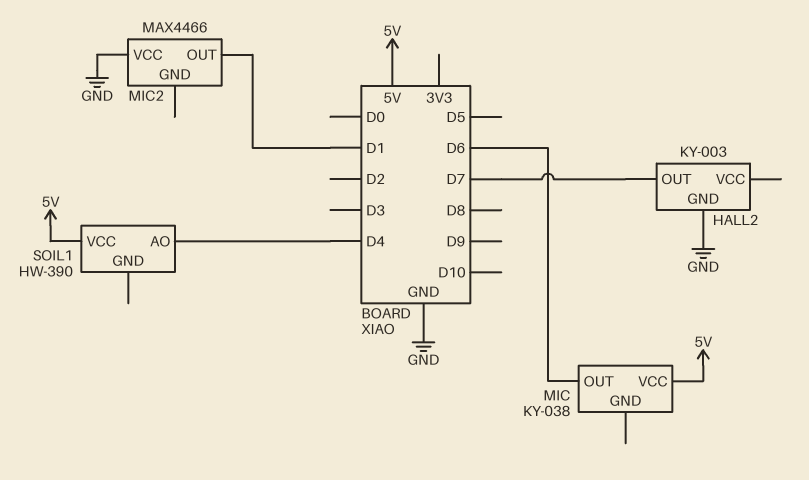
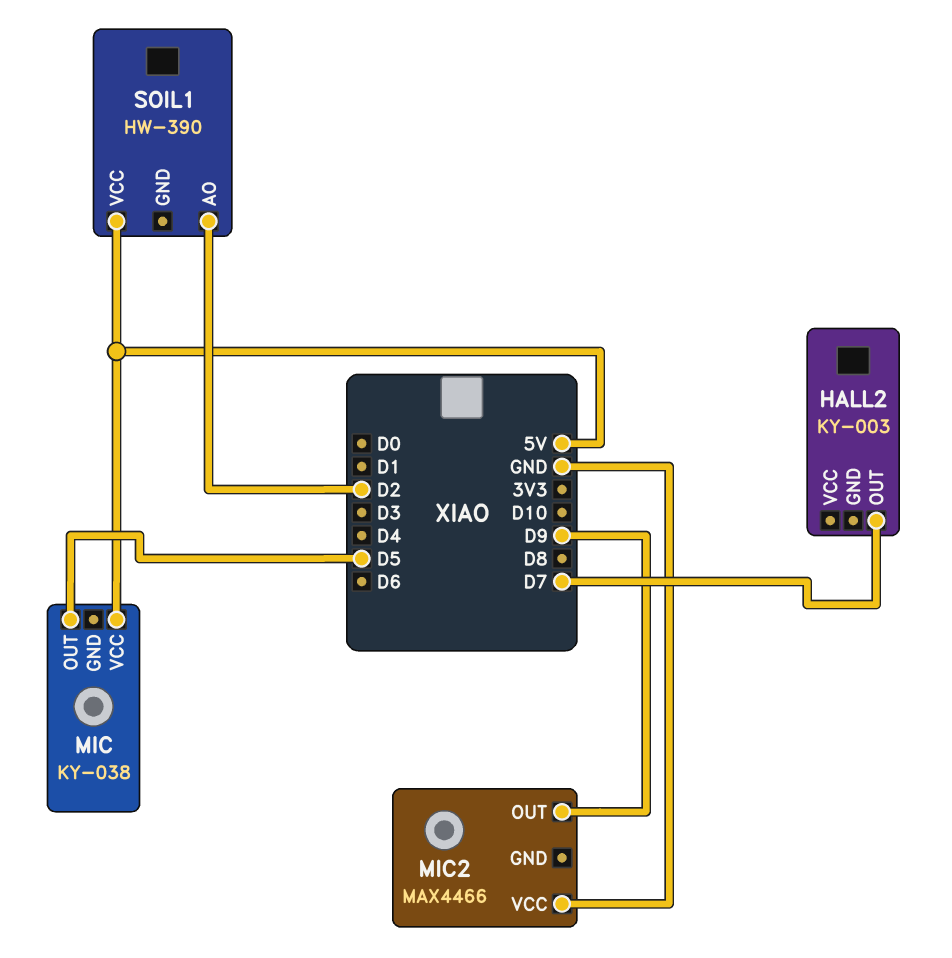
HALL2 pin GND: GND -> none
MIC pin OUT: D6 -> D5
MIC2 pin OUT: D1 -> D9
SOIL1 pin AO: D4 -> D2

